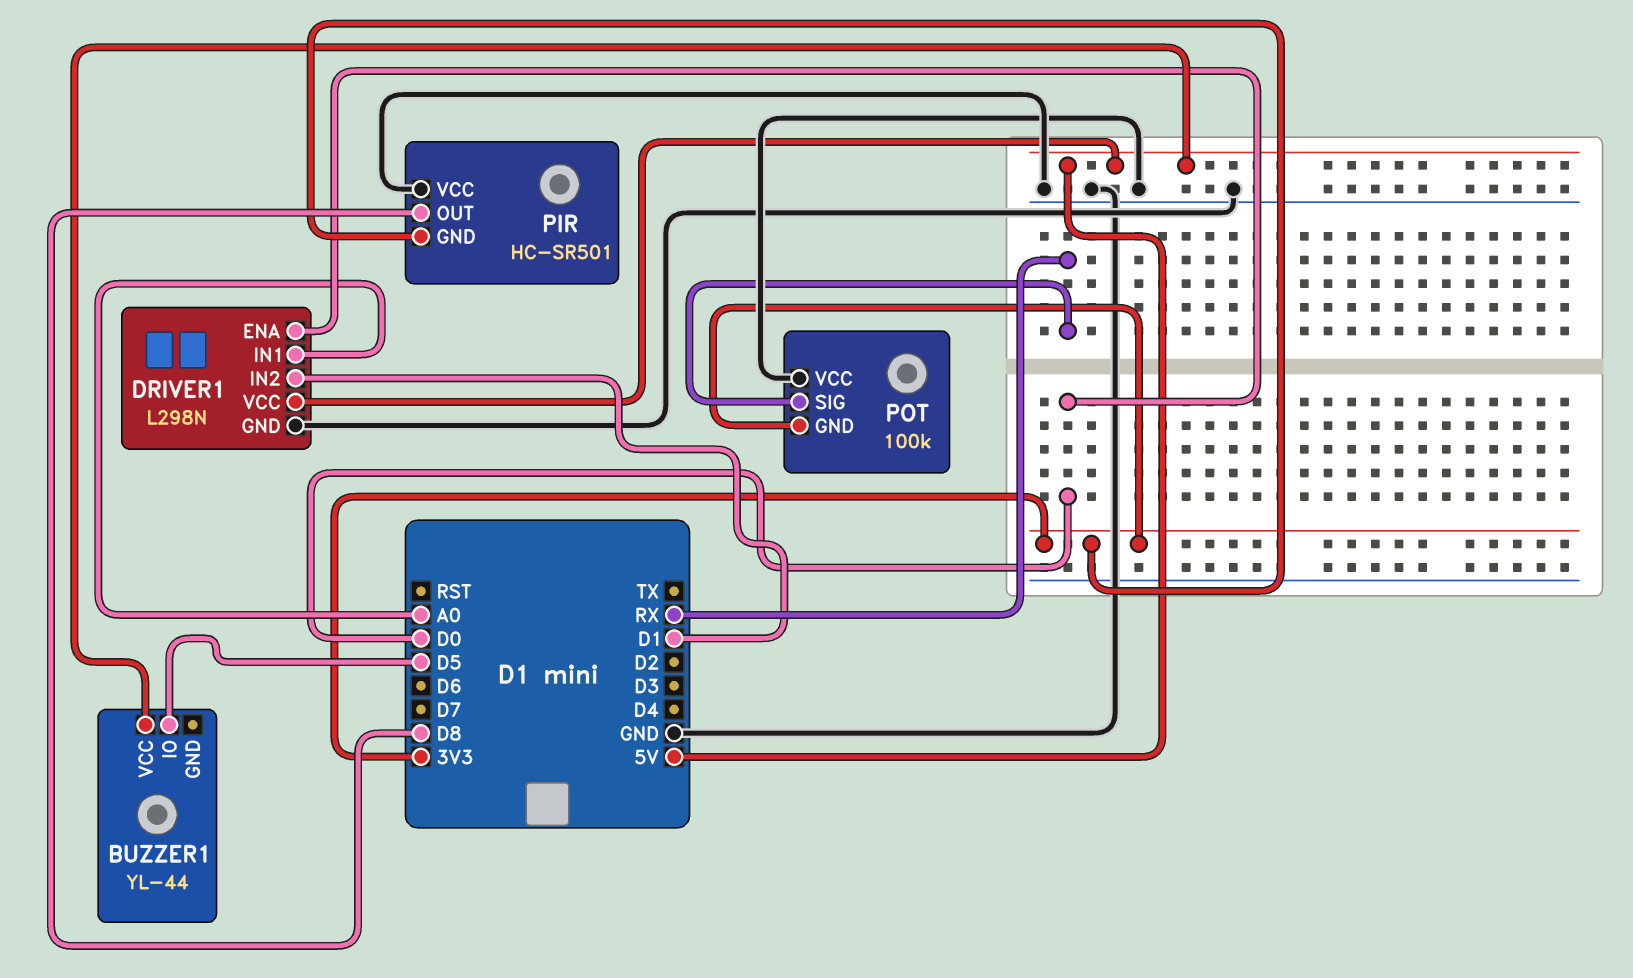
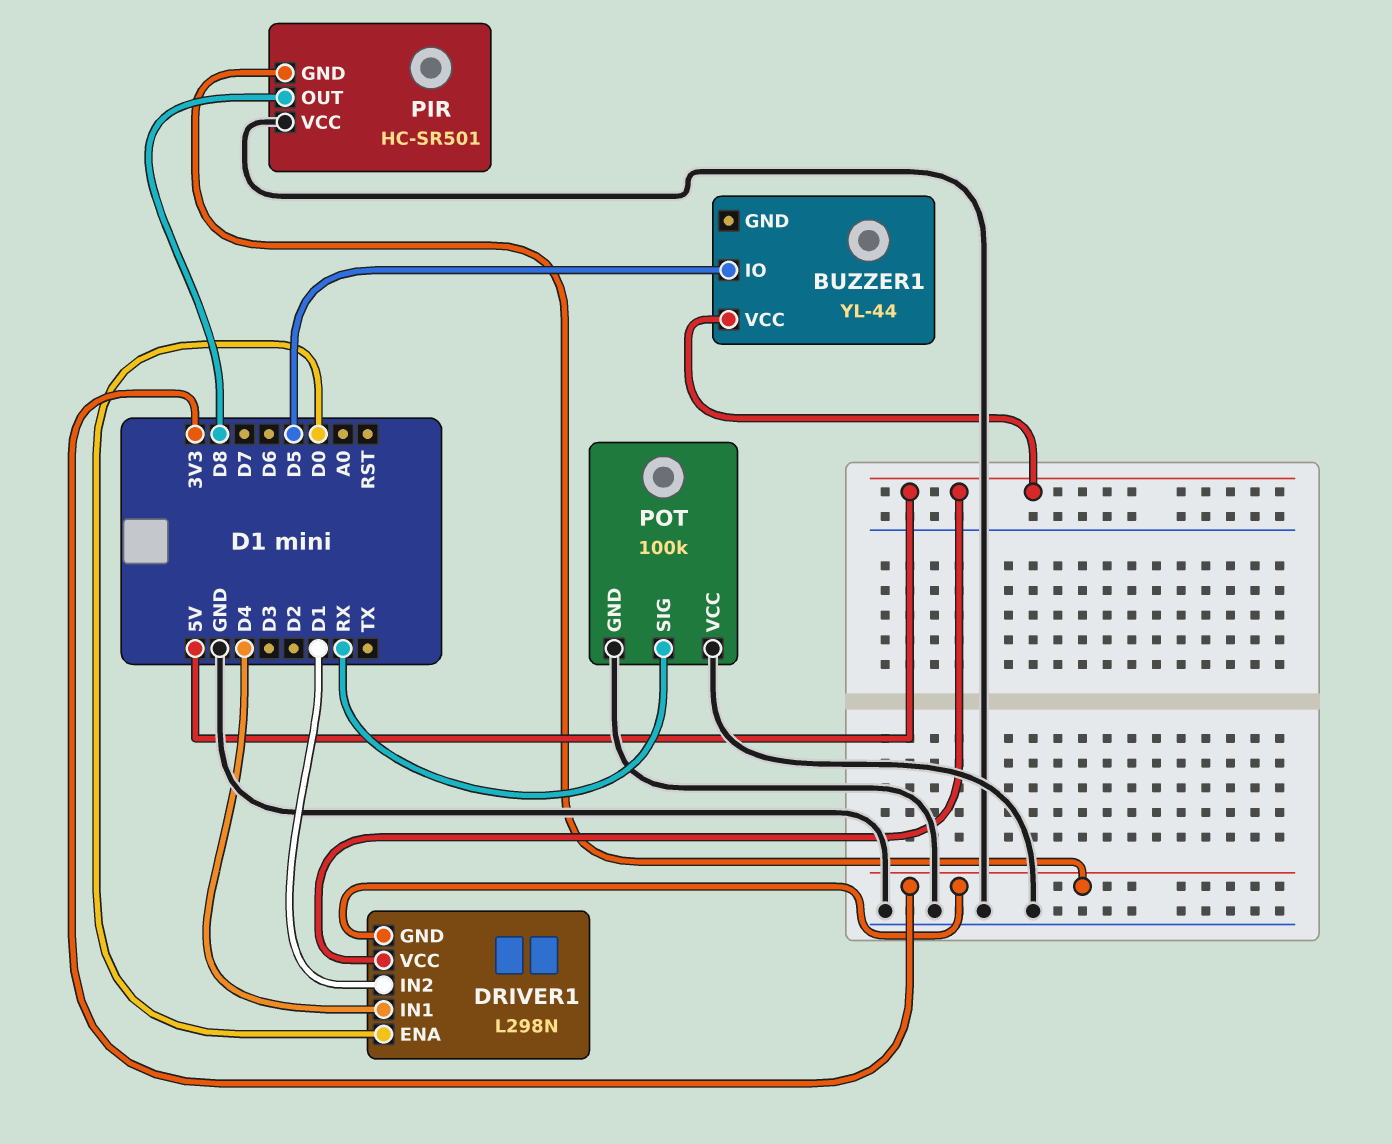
DRIVER1 pin GND: GND -> 3V3
DRIVER1 pin IN1: A0 -> D4
POT pin GND: 3V3 -> GND

